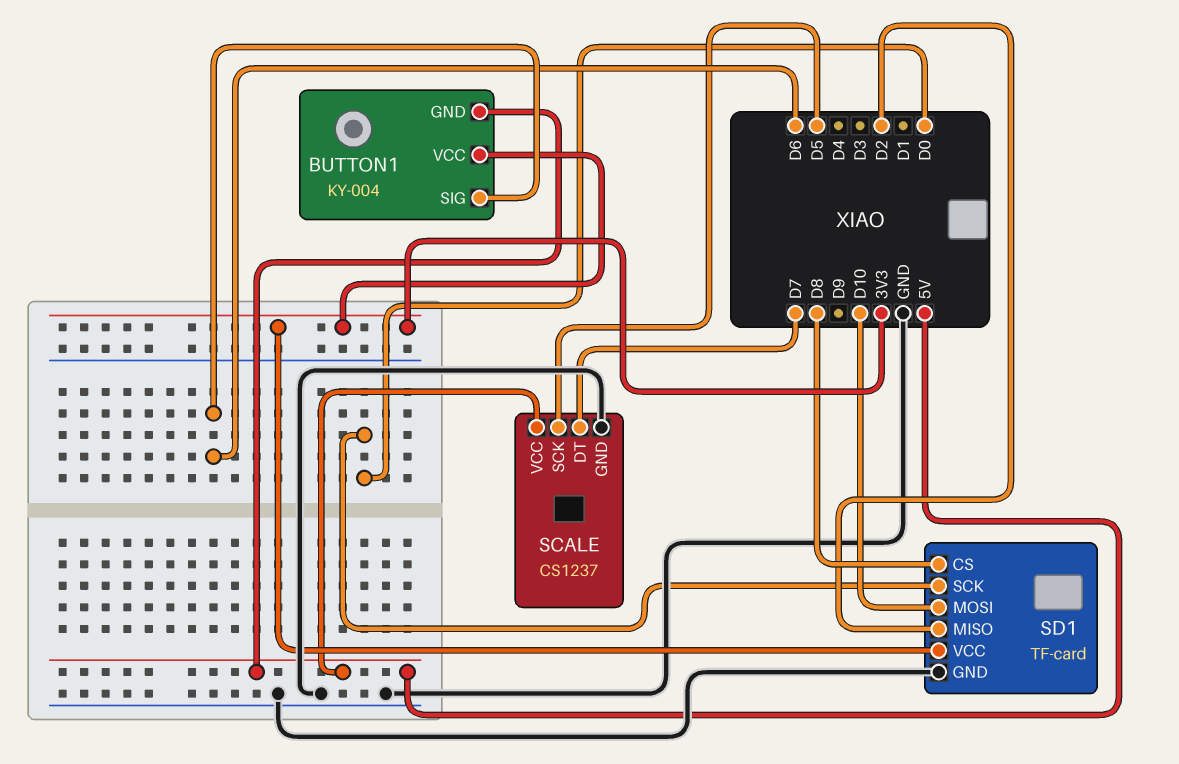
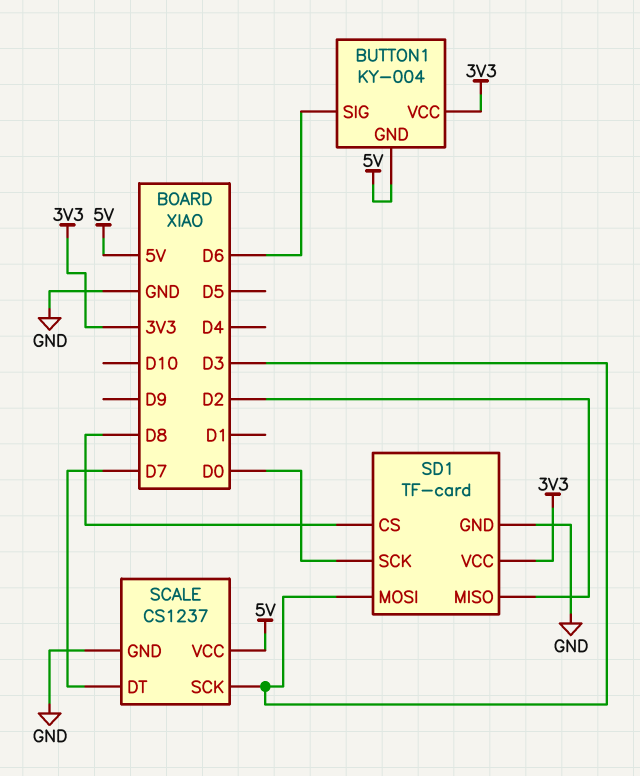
SCALE pin SCK: D5 -> D3
SD1 pin MOSI: D10 -> D3

